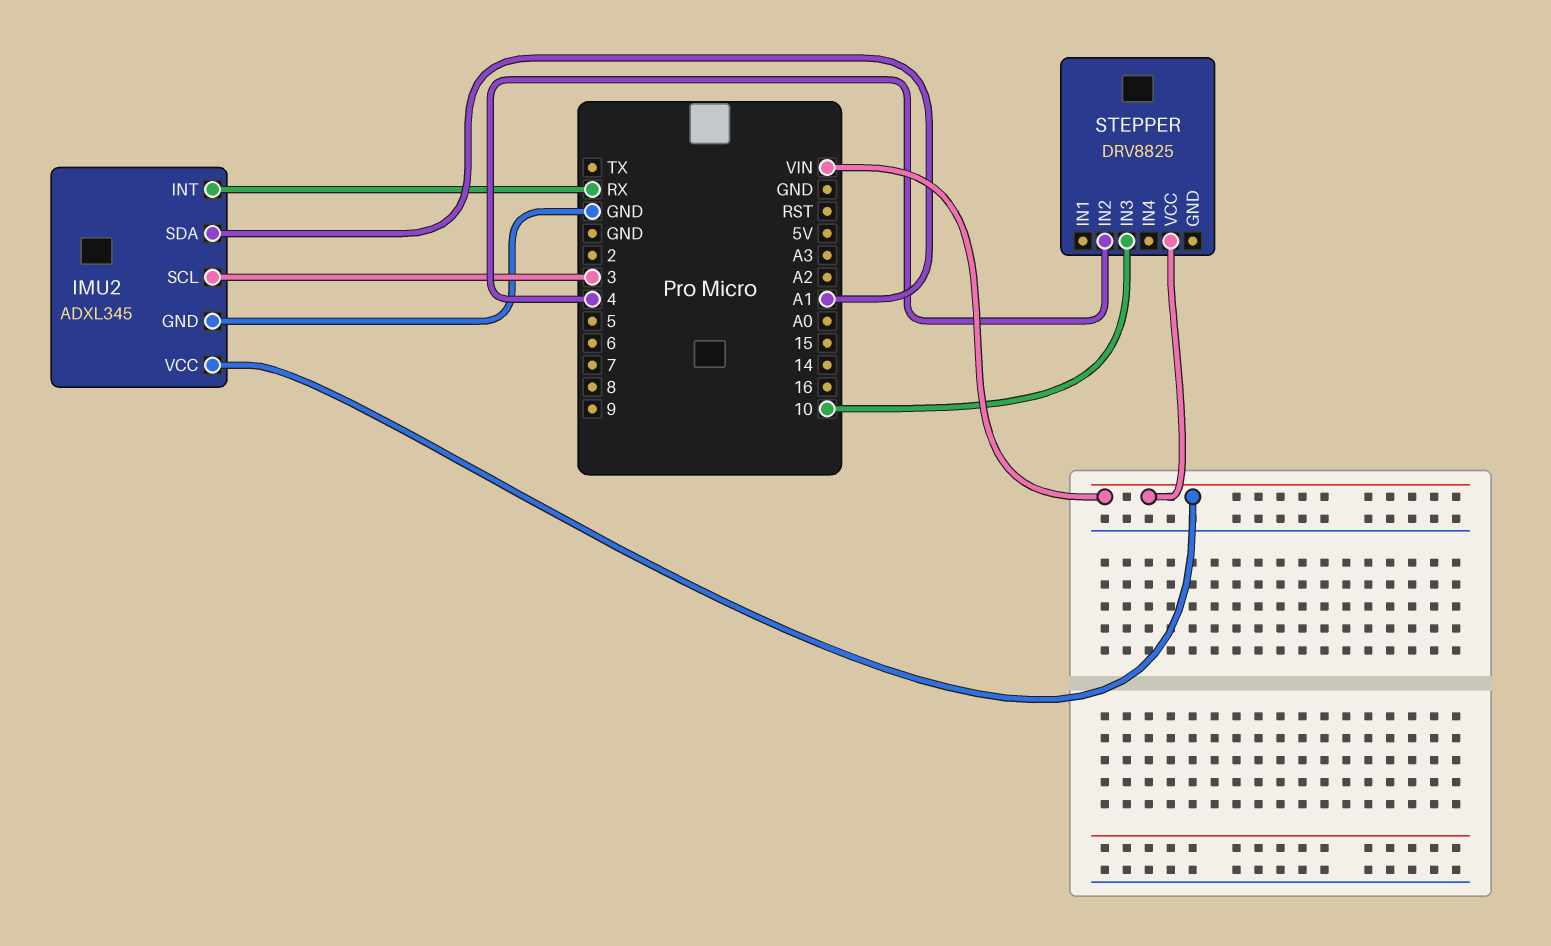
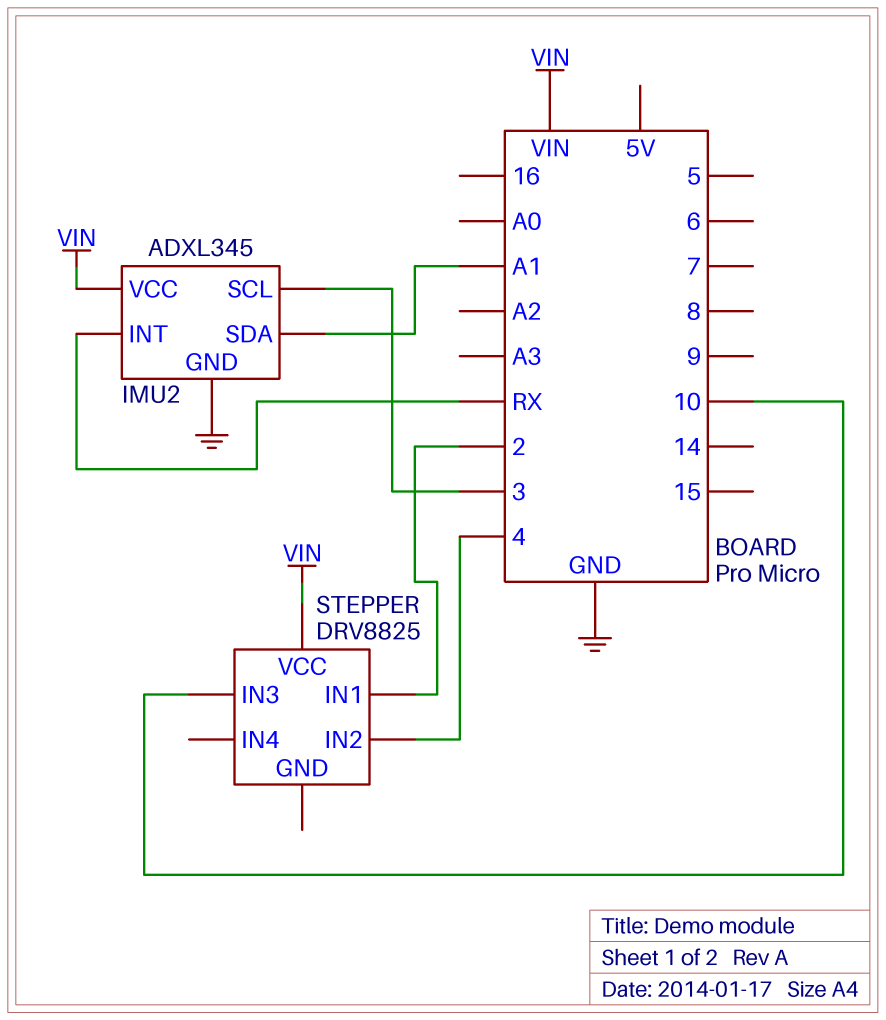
STEPPER pin IN1: none -> 2

